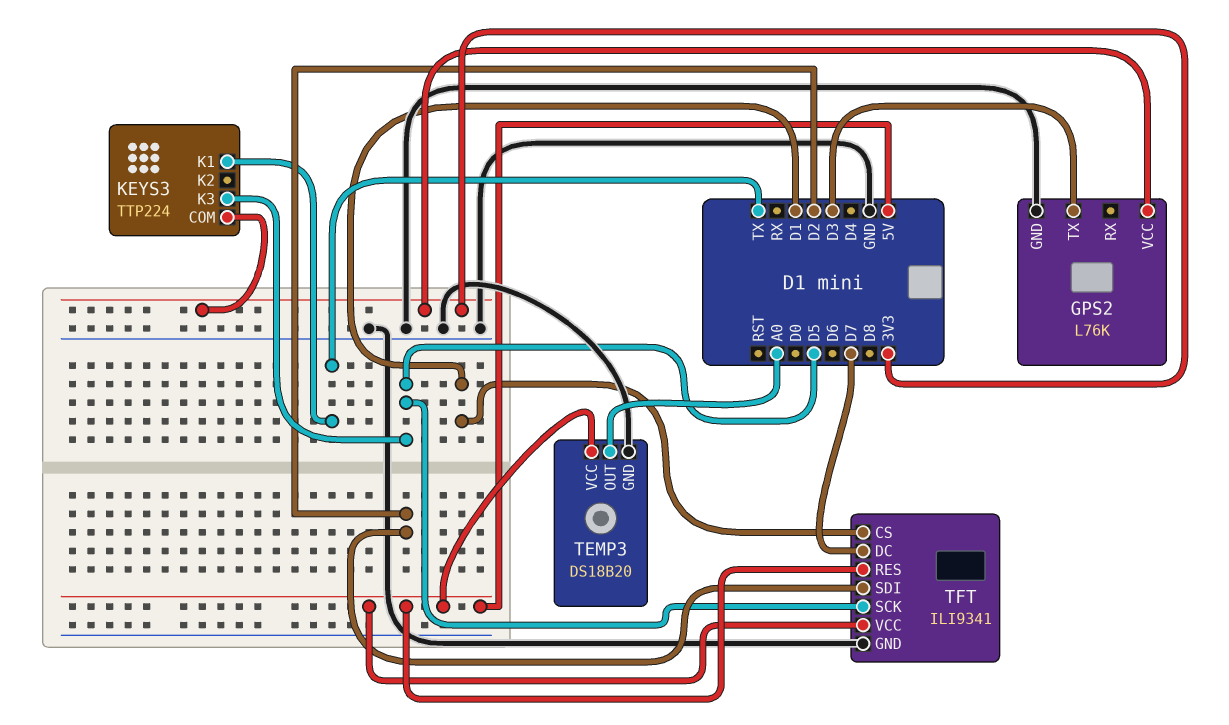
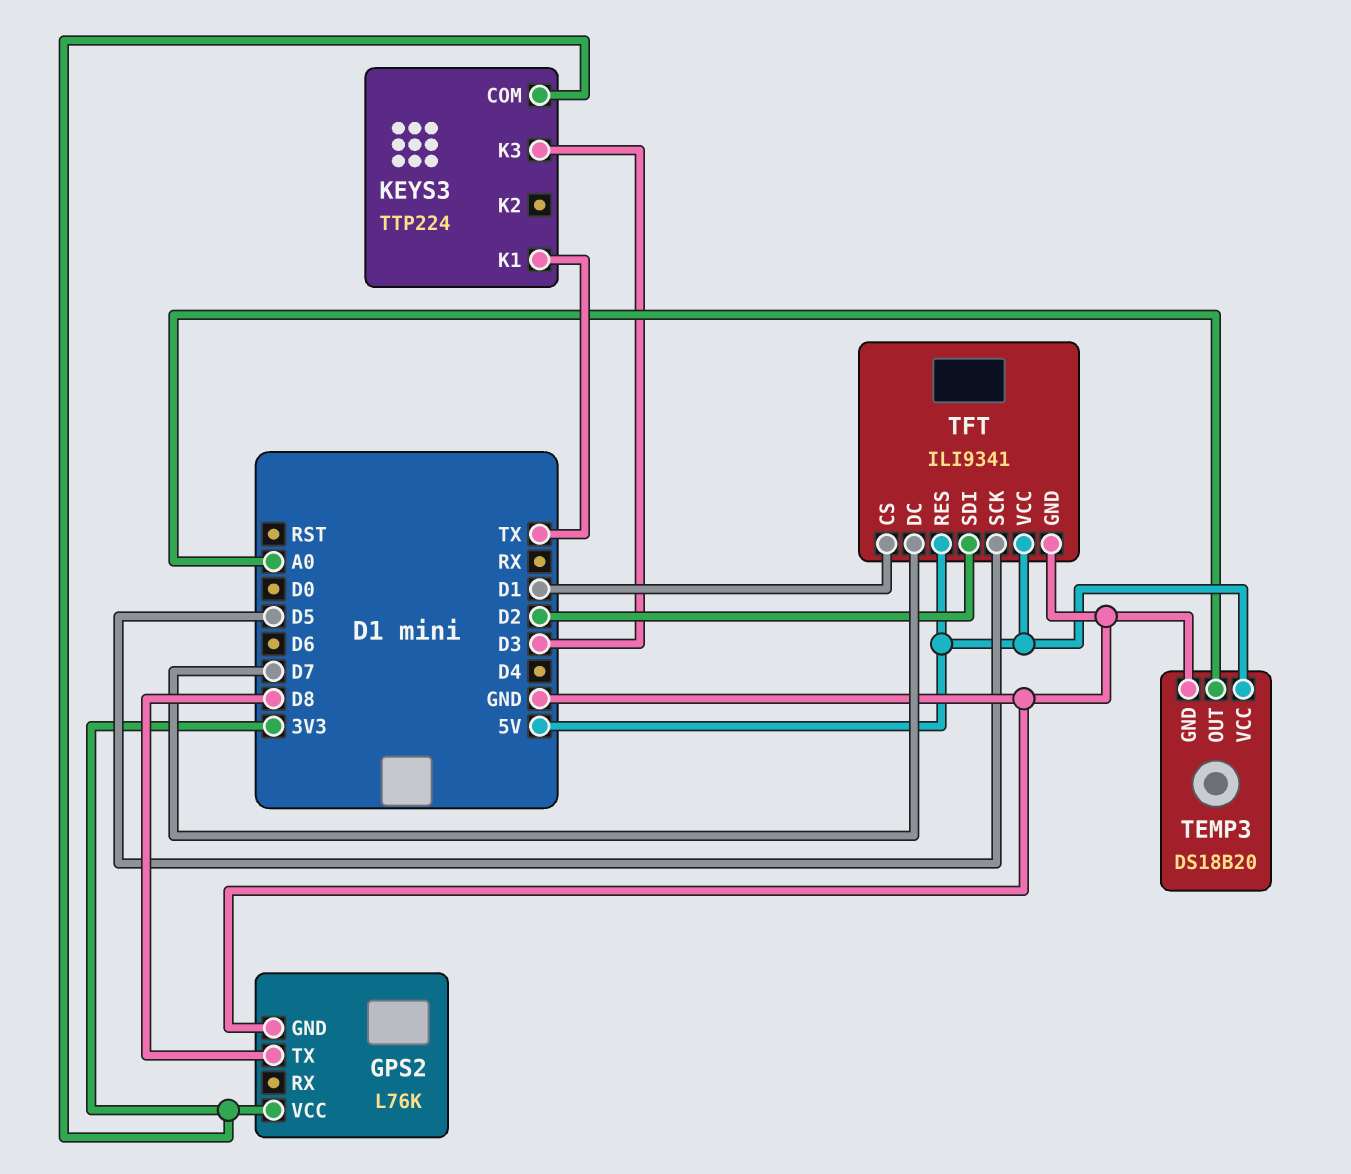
GPS2 pin TX: D3 -> D8
KEYS3 pin K3: D5 -> D3

